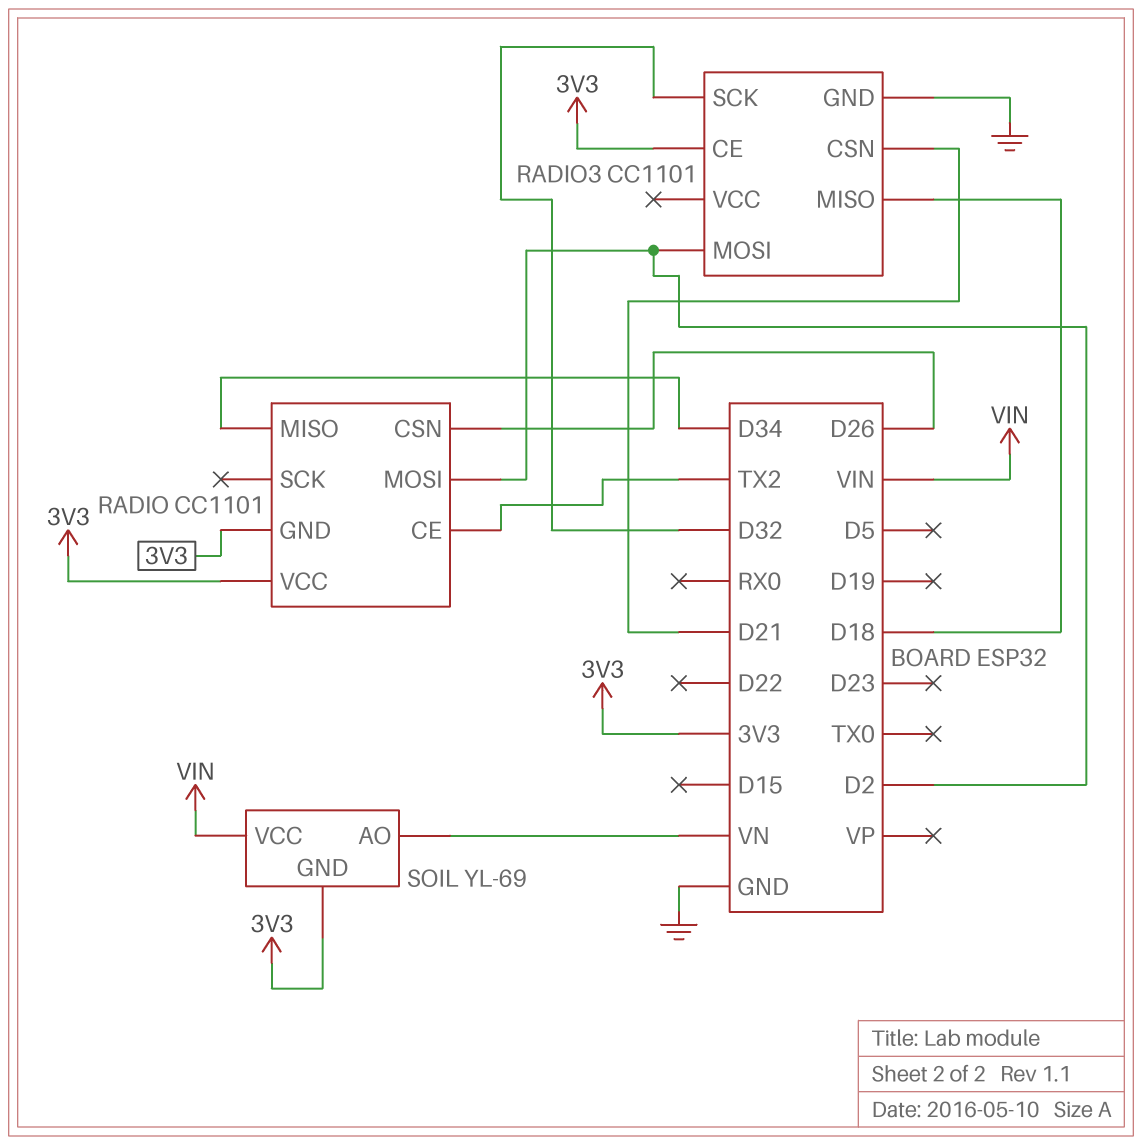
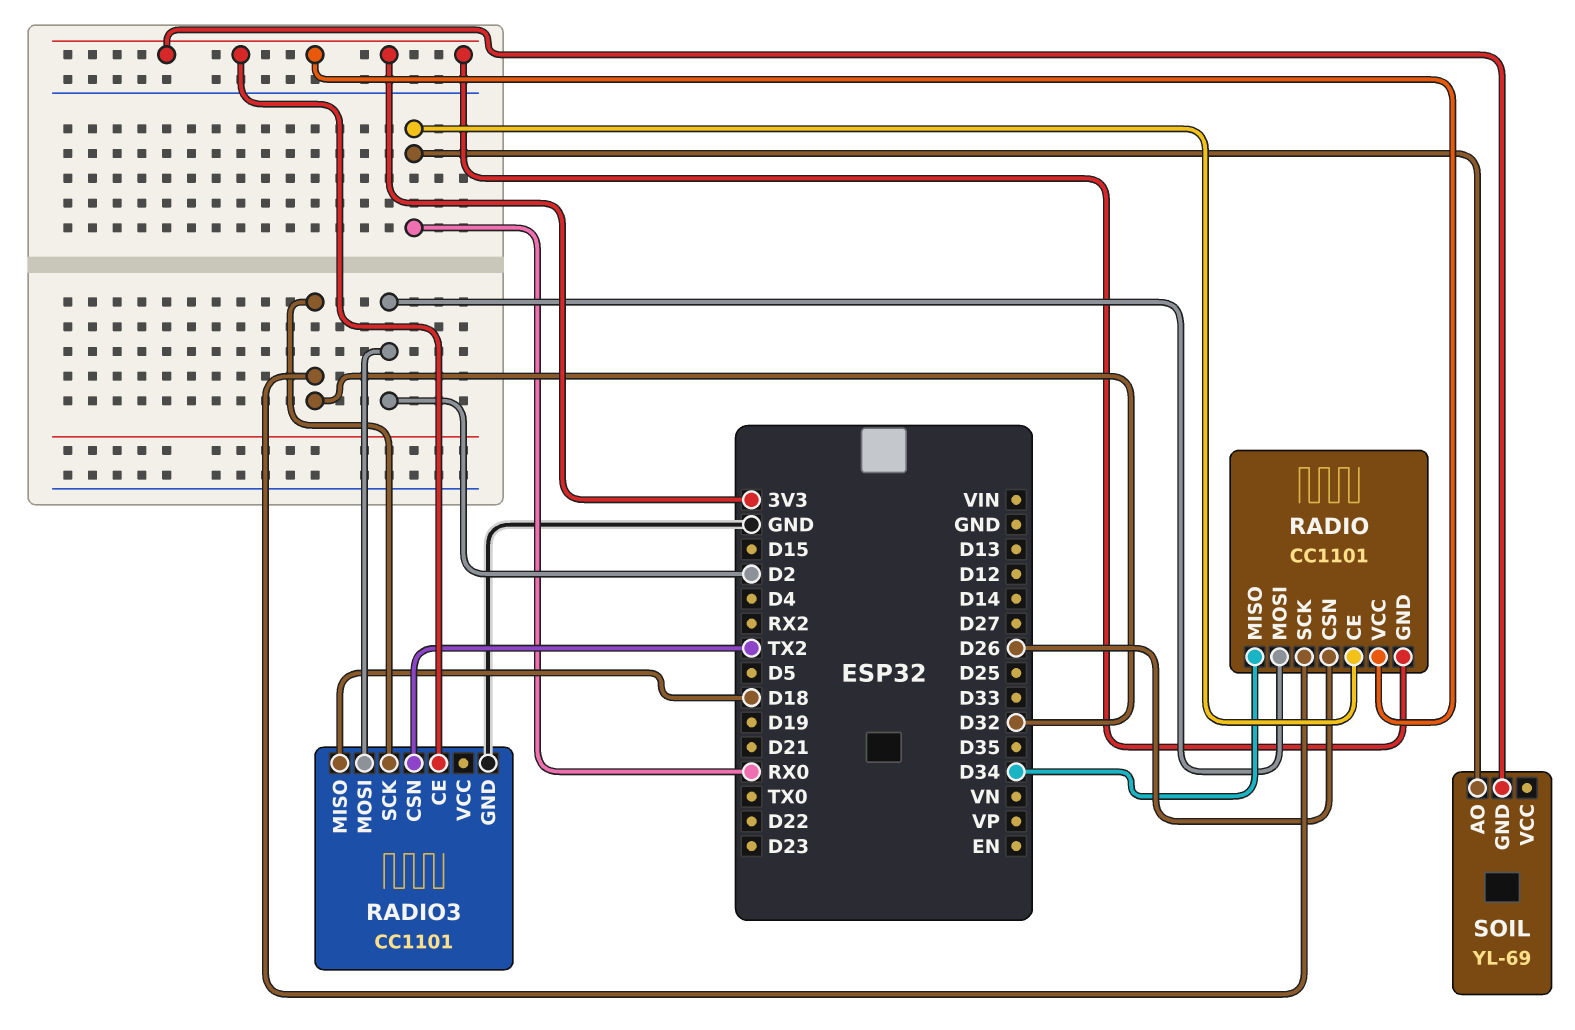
RADIO pin CE: TX2 -> RX0
RADIO pin SCK: none -> D32
RADIO3 pin CSN: D21 -> TX2
SOIL pin AO: VN -> RX0
SOIL pin VCC: VIN -> none

